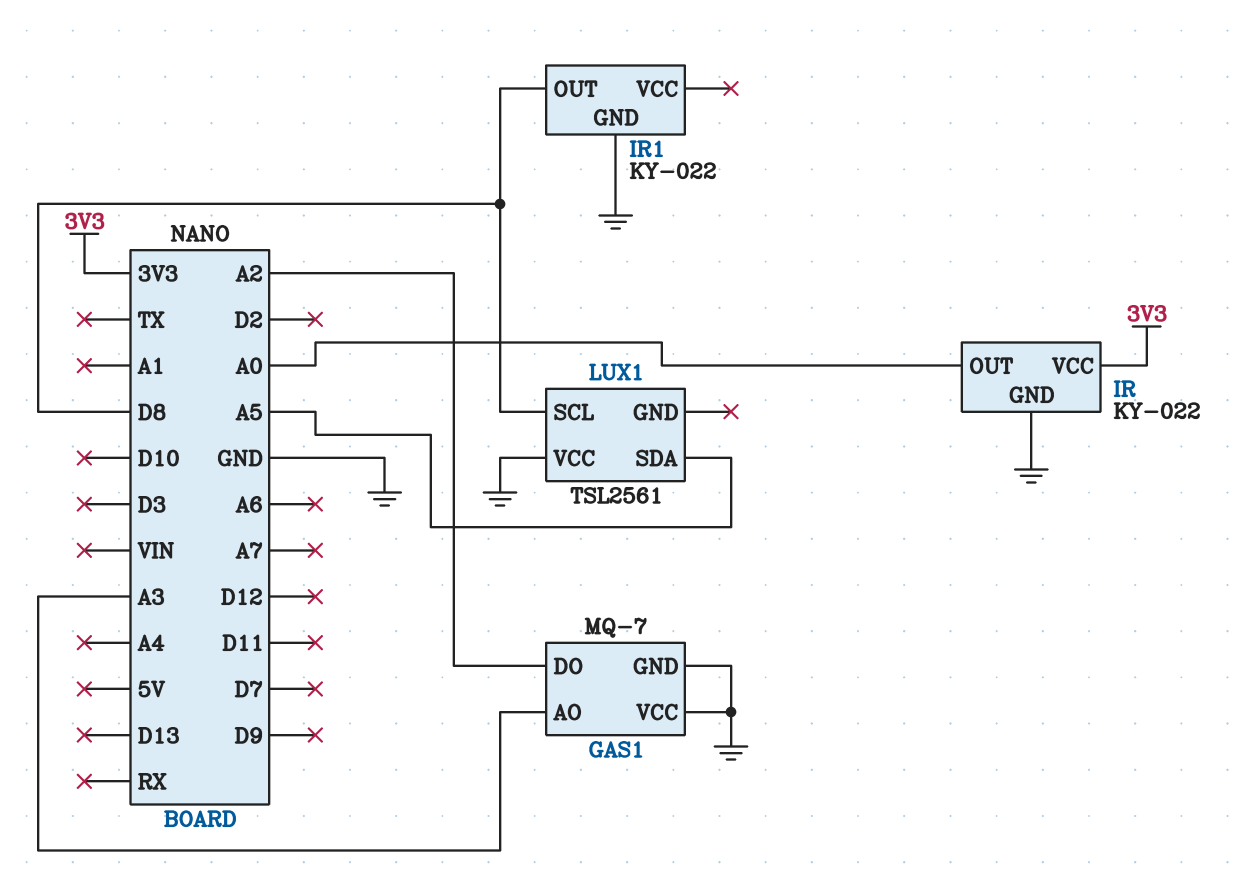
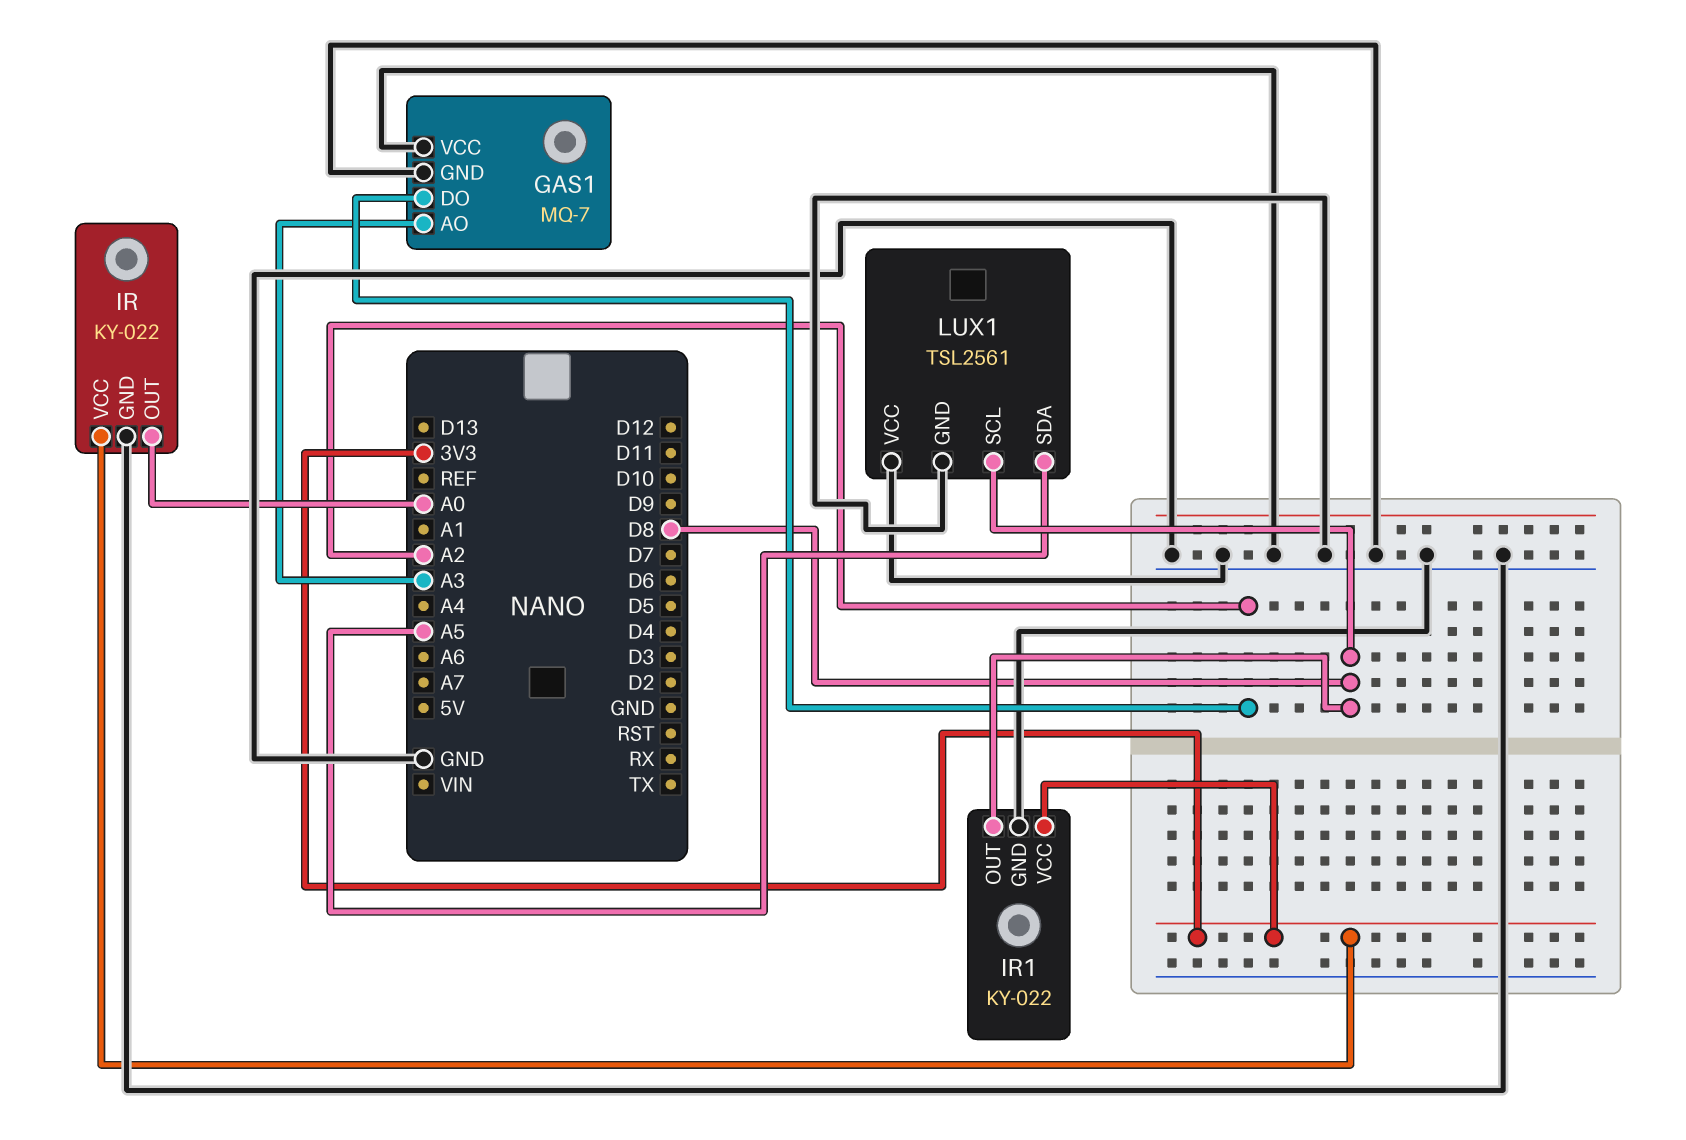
IR1 pin VCC: none -> 3V3
LUX1 pin GND: none -> GND

